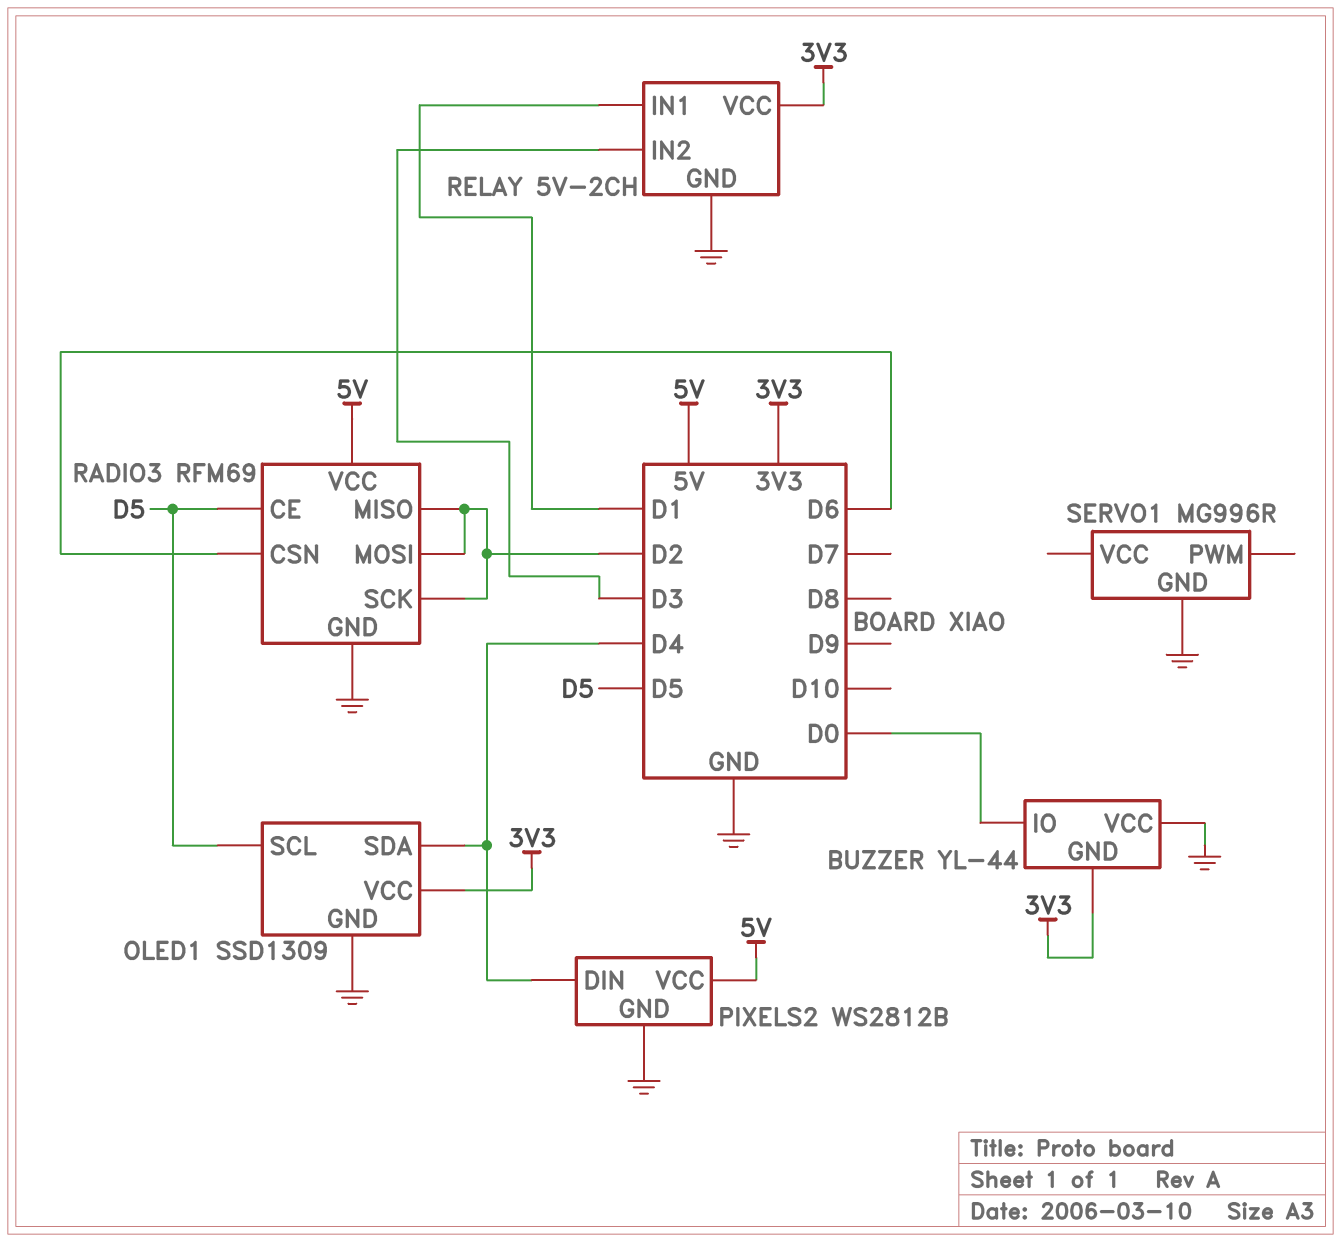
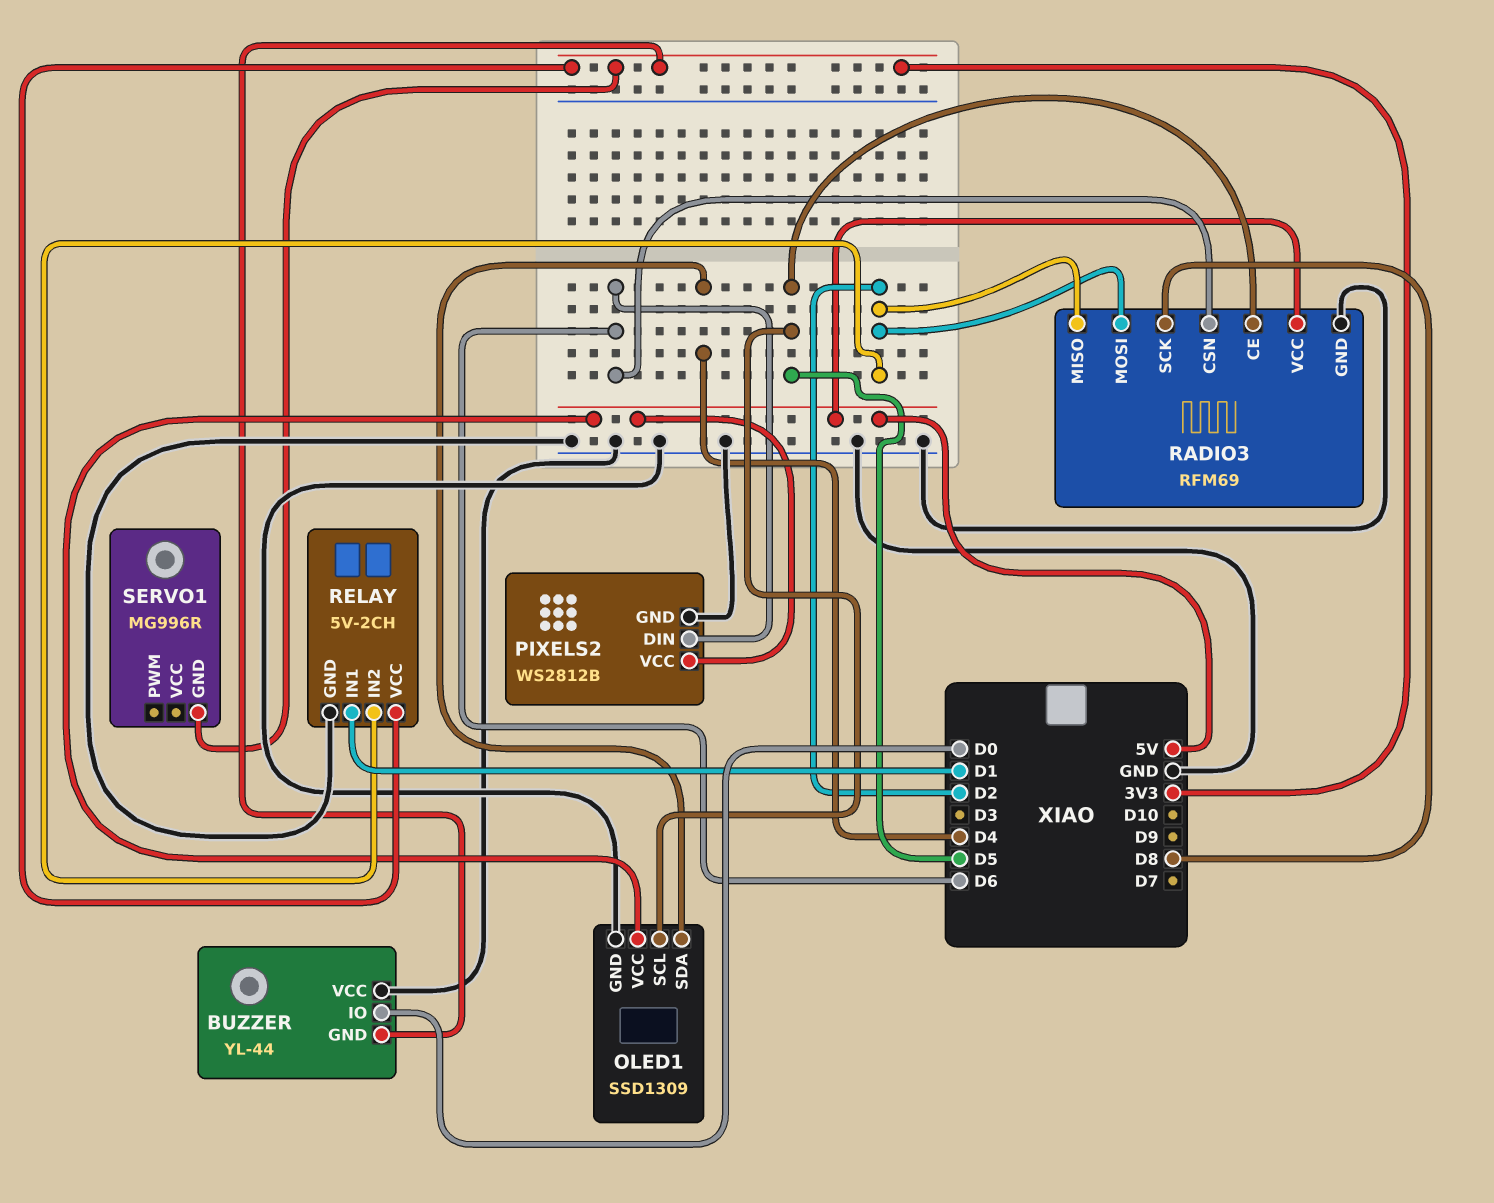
OLED1 pin VCC: 3V3 -> 5V
PIXELS2 pin DIN: D4 -> D6
RADIO3 pin SCK: D2 -> D8
RELAY pin IN2: D3 -> D2
SERVO1 pin GND: GND -> 3V3

